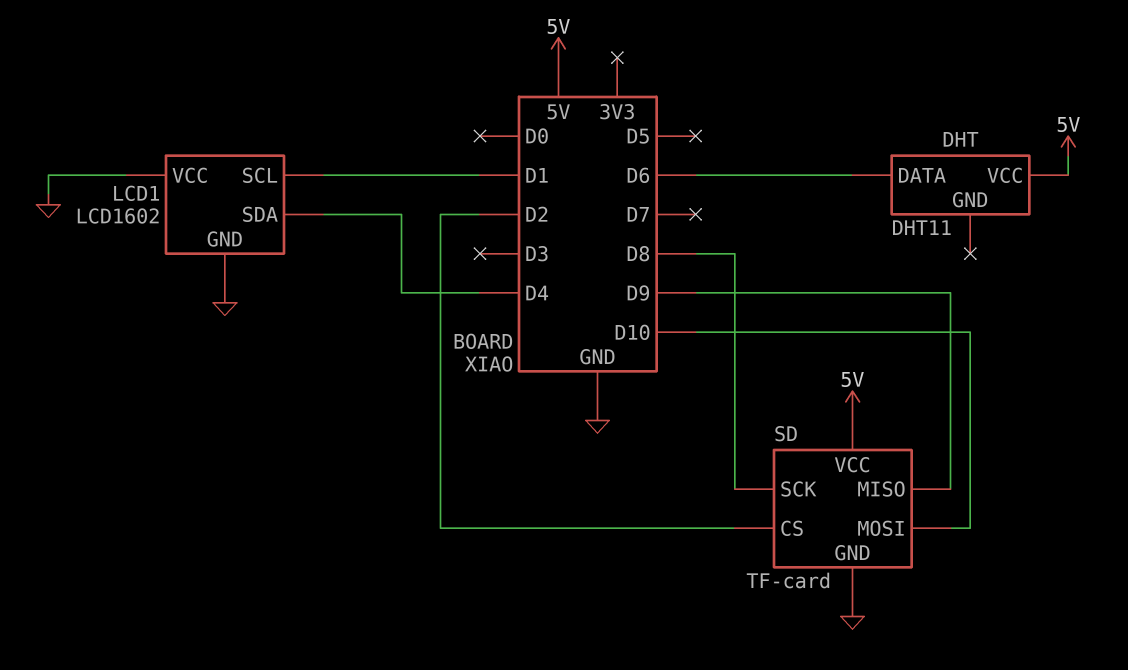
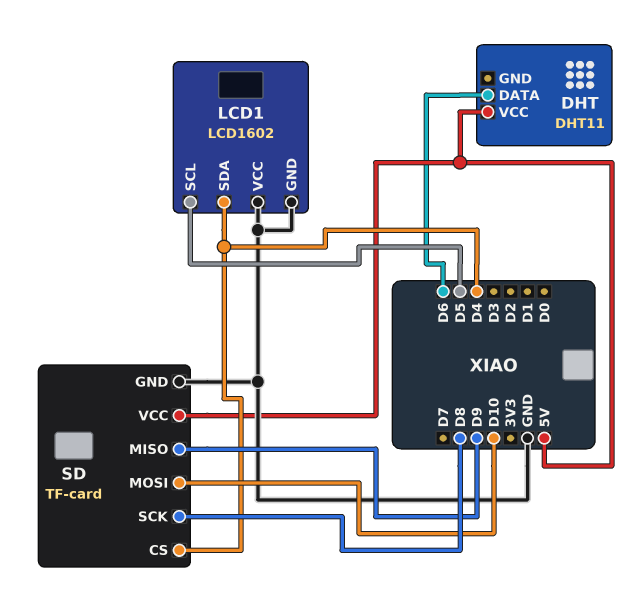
LCD1 pin SCL: D1 -> D5
SD pin CS: D2 -> D4

